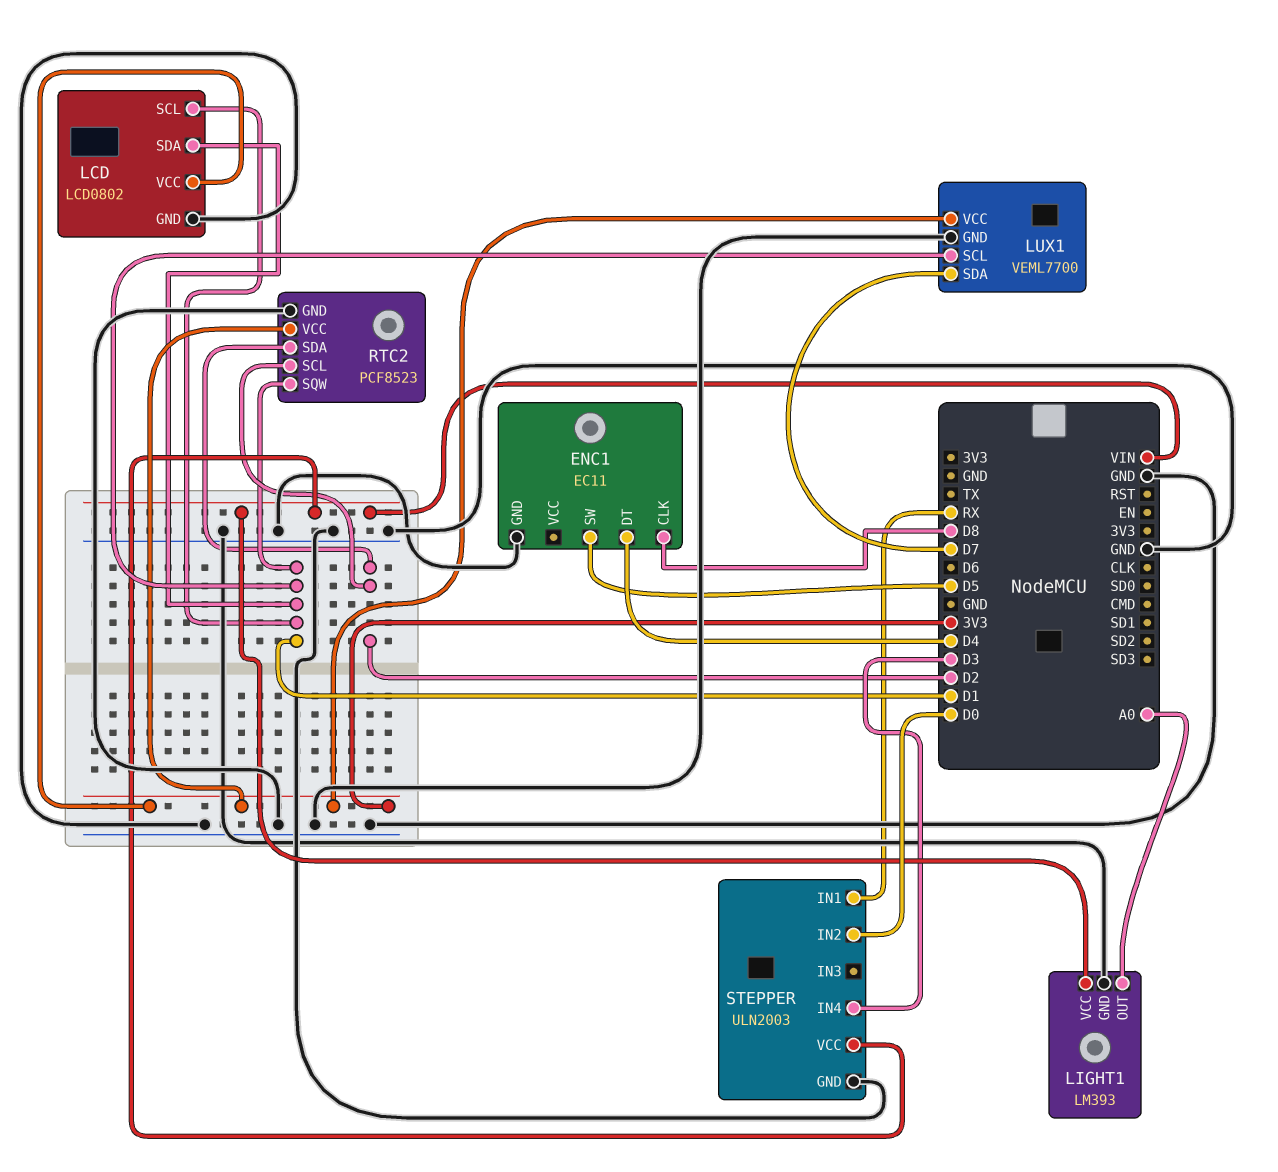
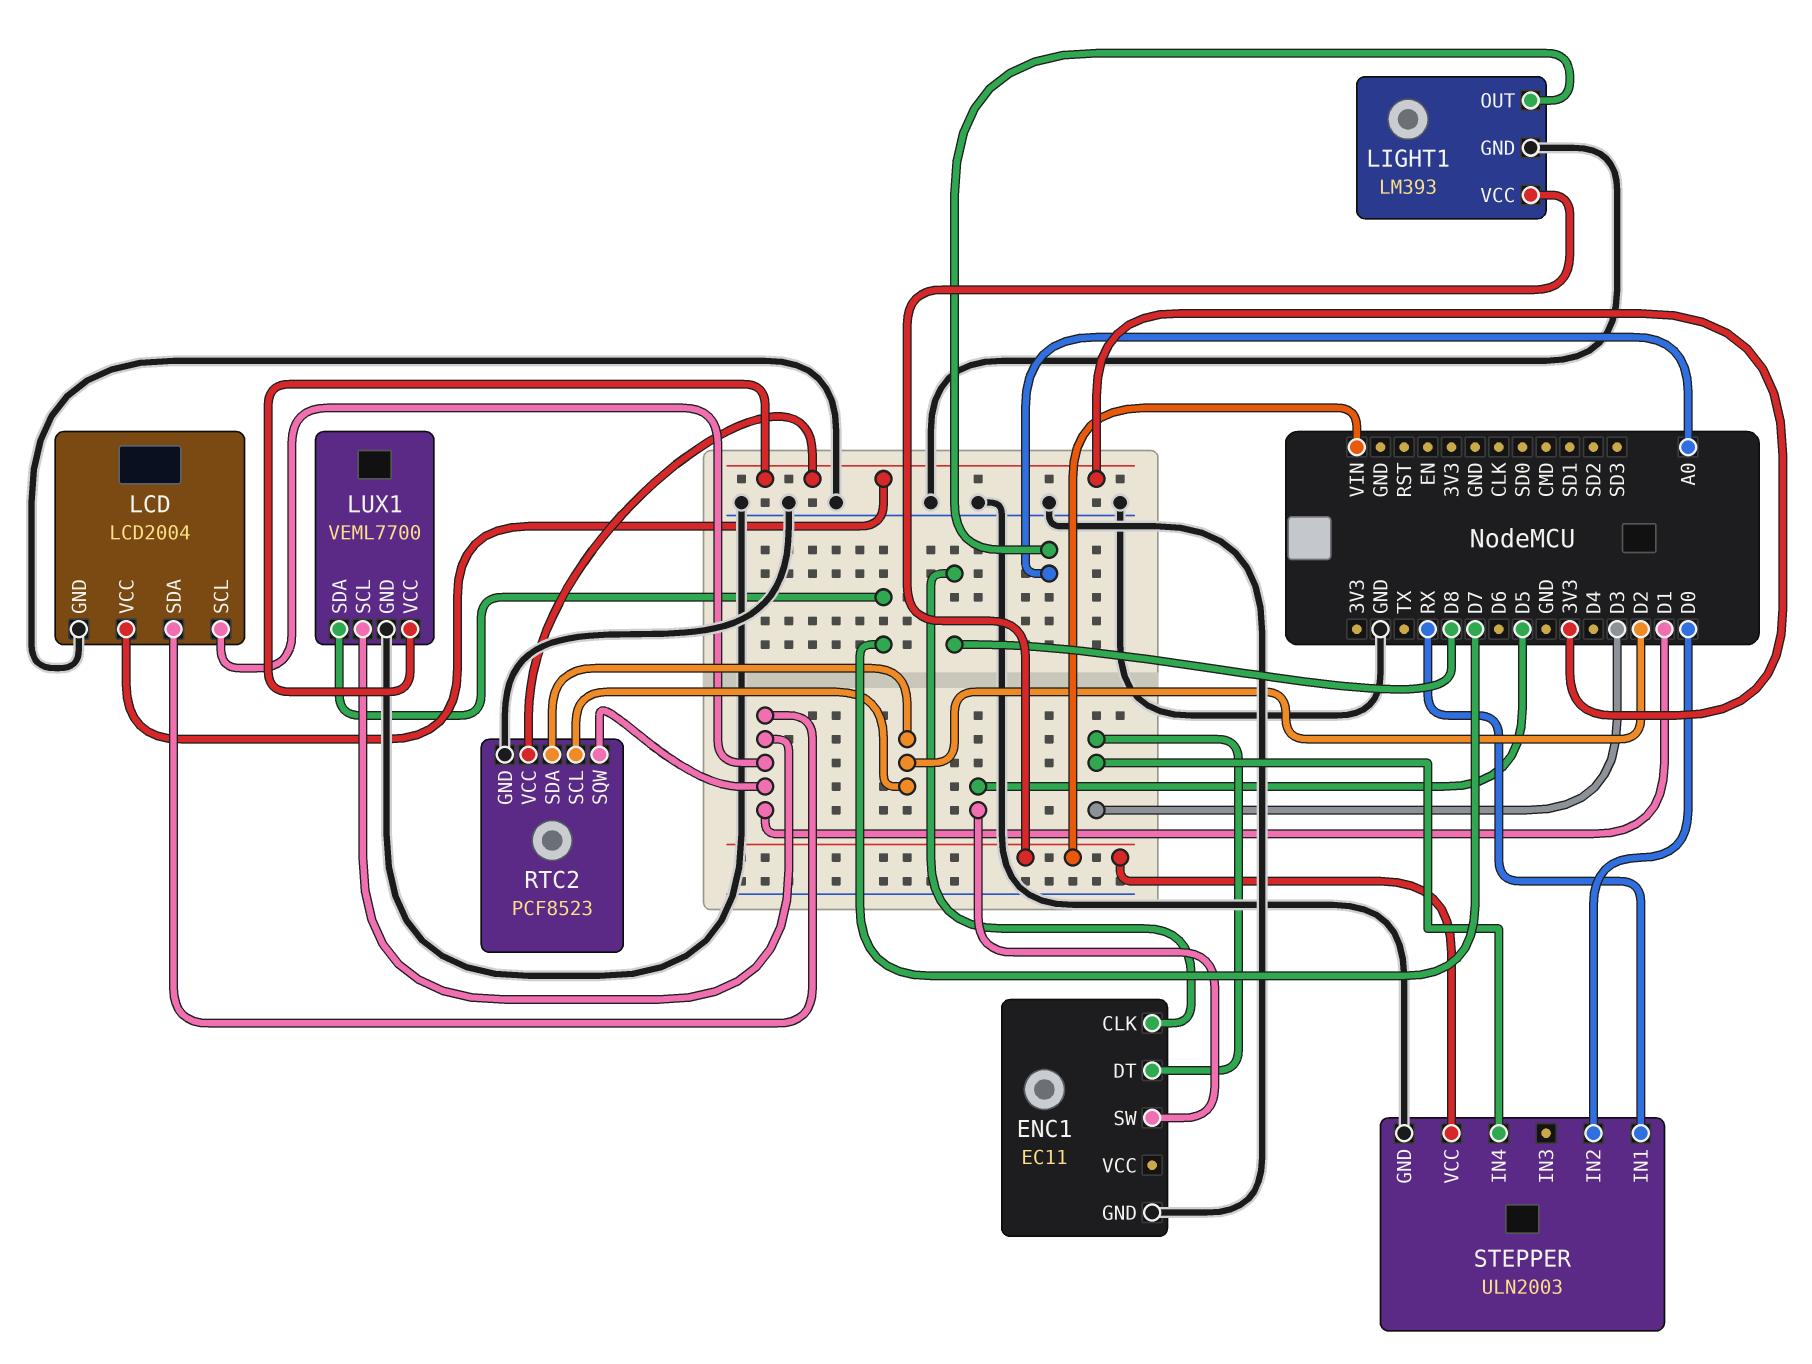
ENC1 pin DT: D4 -> D3
LCD: LCD0802 -> LCD2004

